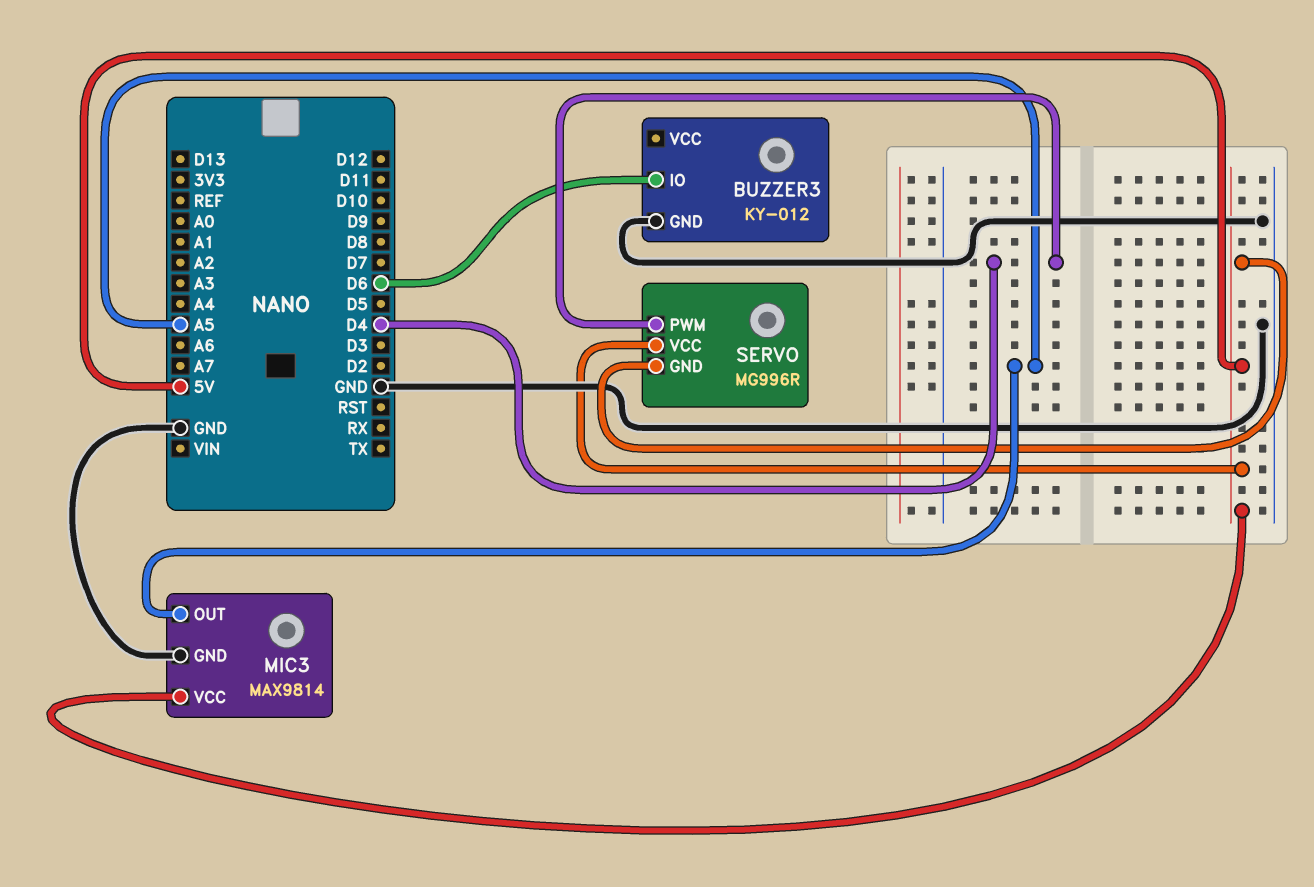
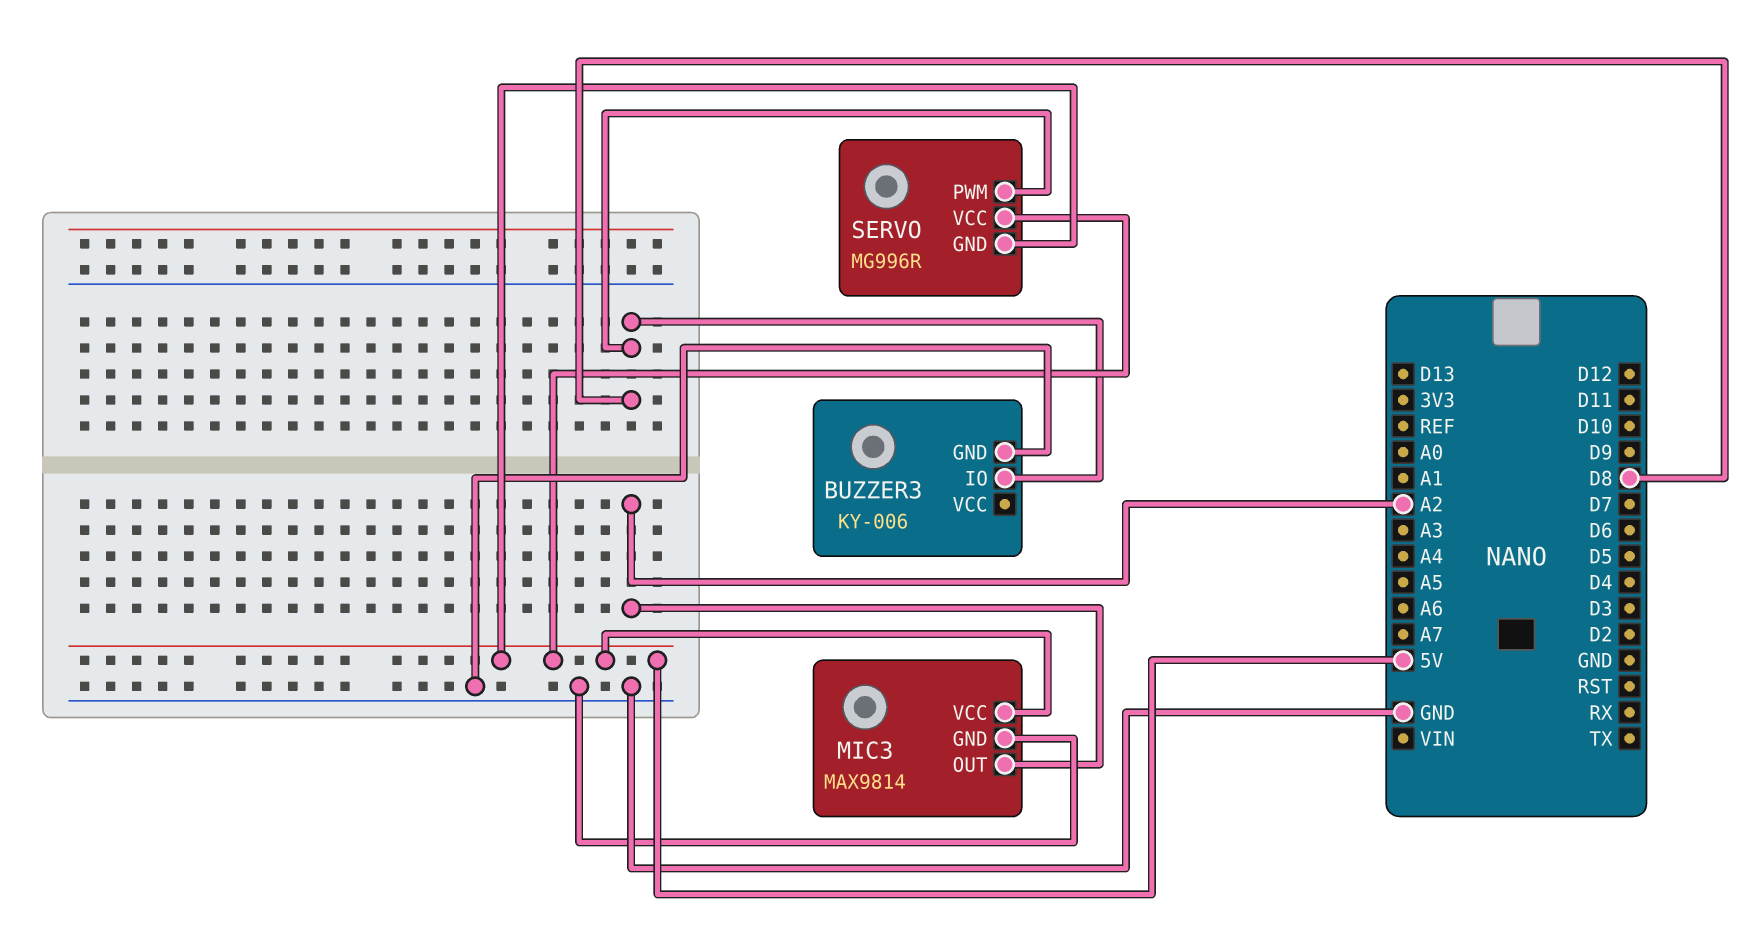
BUZZER3: KY-012 -> KY-006
BUZZER3 pin IO: D6 -> D8
MIC3 pin OUT: A5 -> A2
SERVO pin PWM: D4 -> D8

